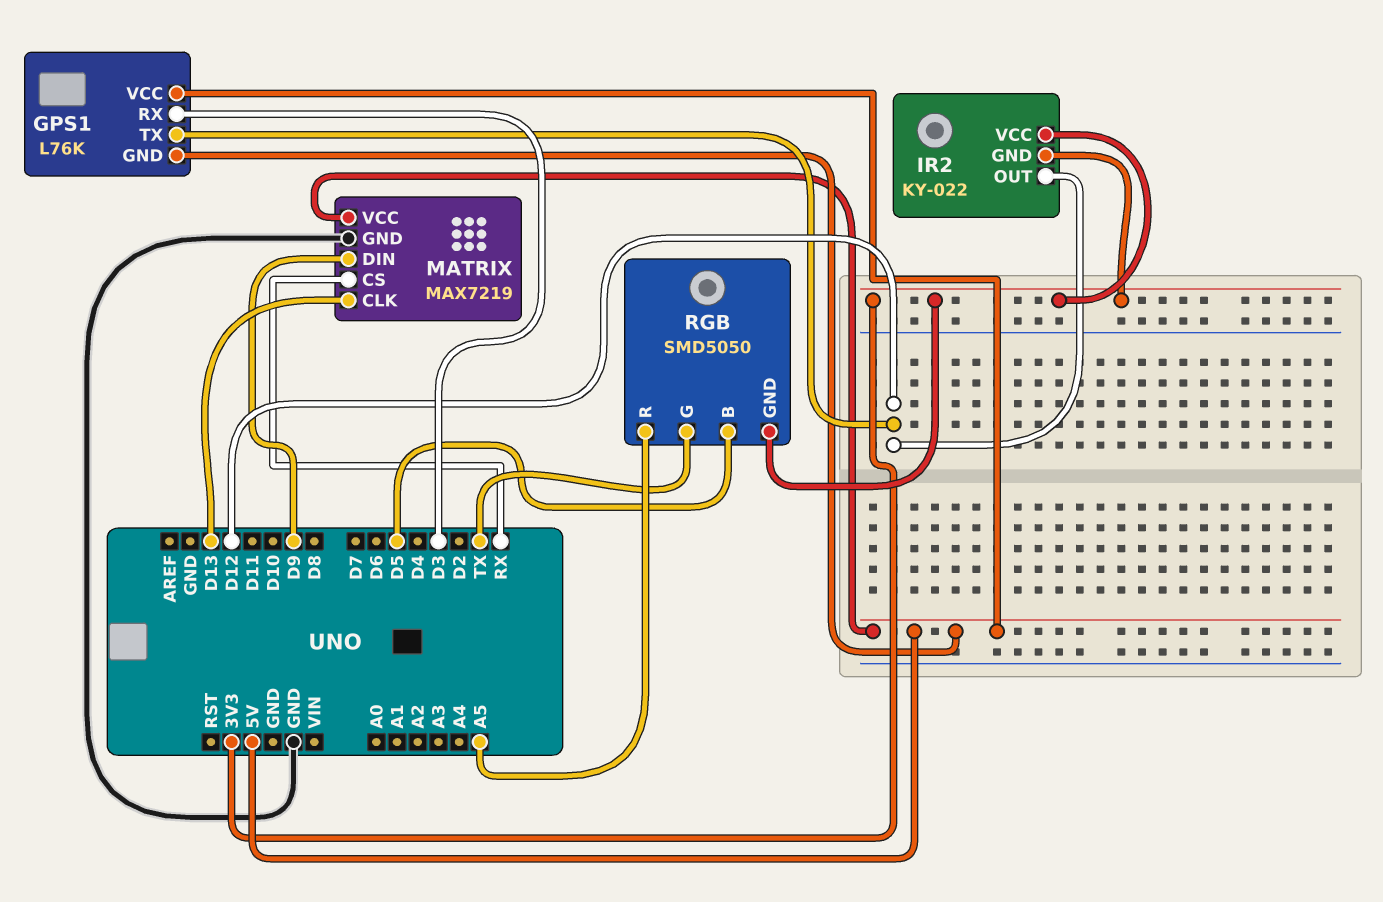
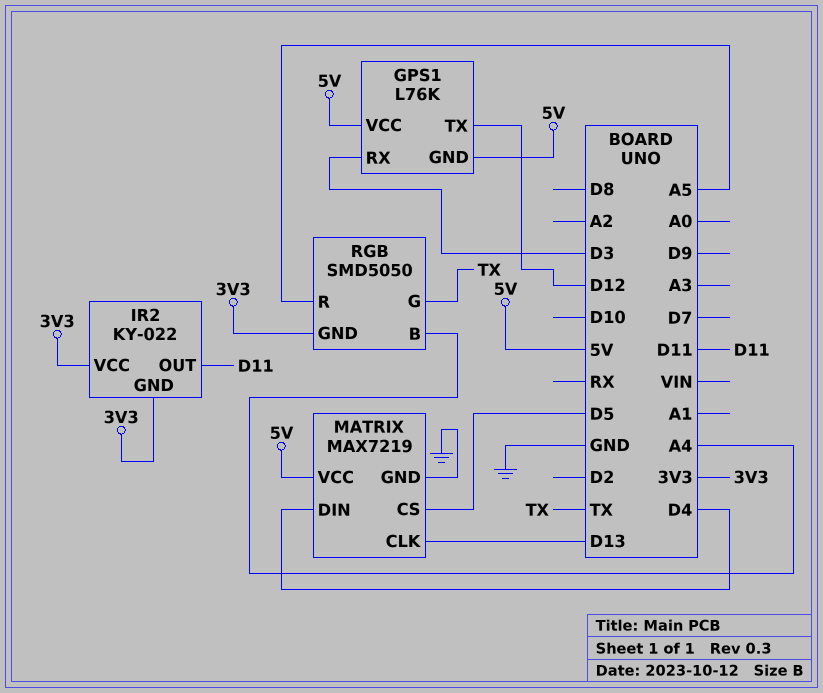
IR2 pin OUT: D12 -> D11
MATRIX pin CS: RX -> D5
MATRIX pin DIN: D9 -> D4
RGB pin B: D5 -> A4

